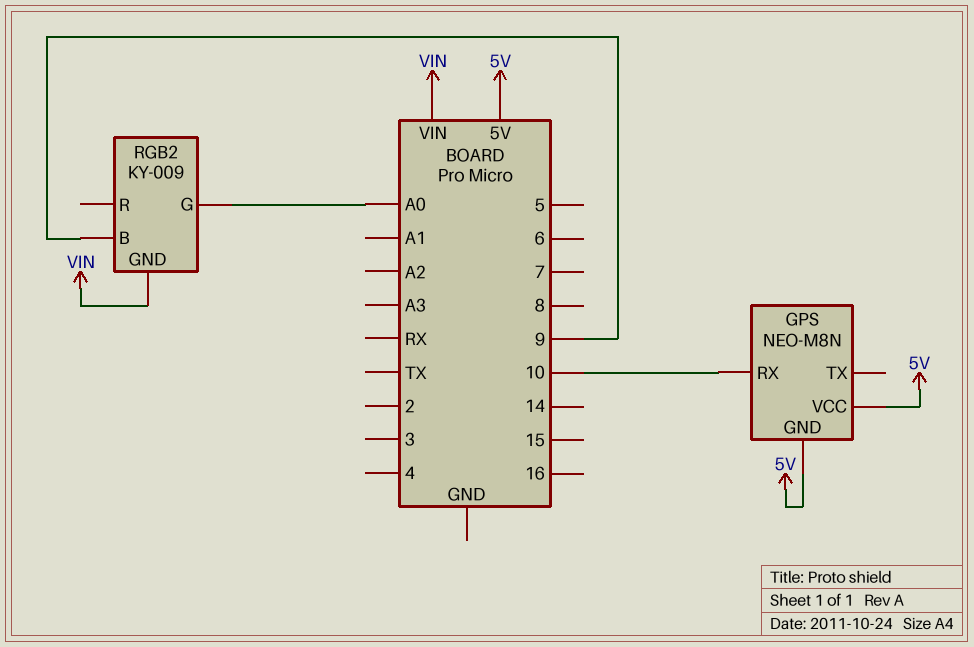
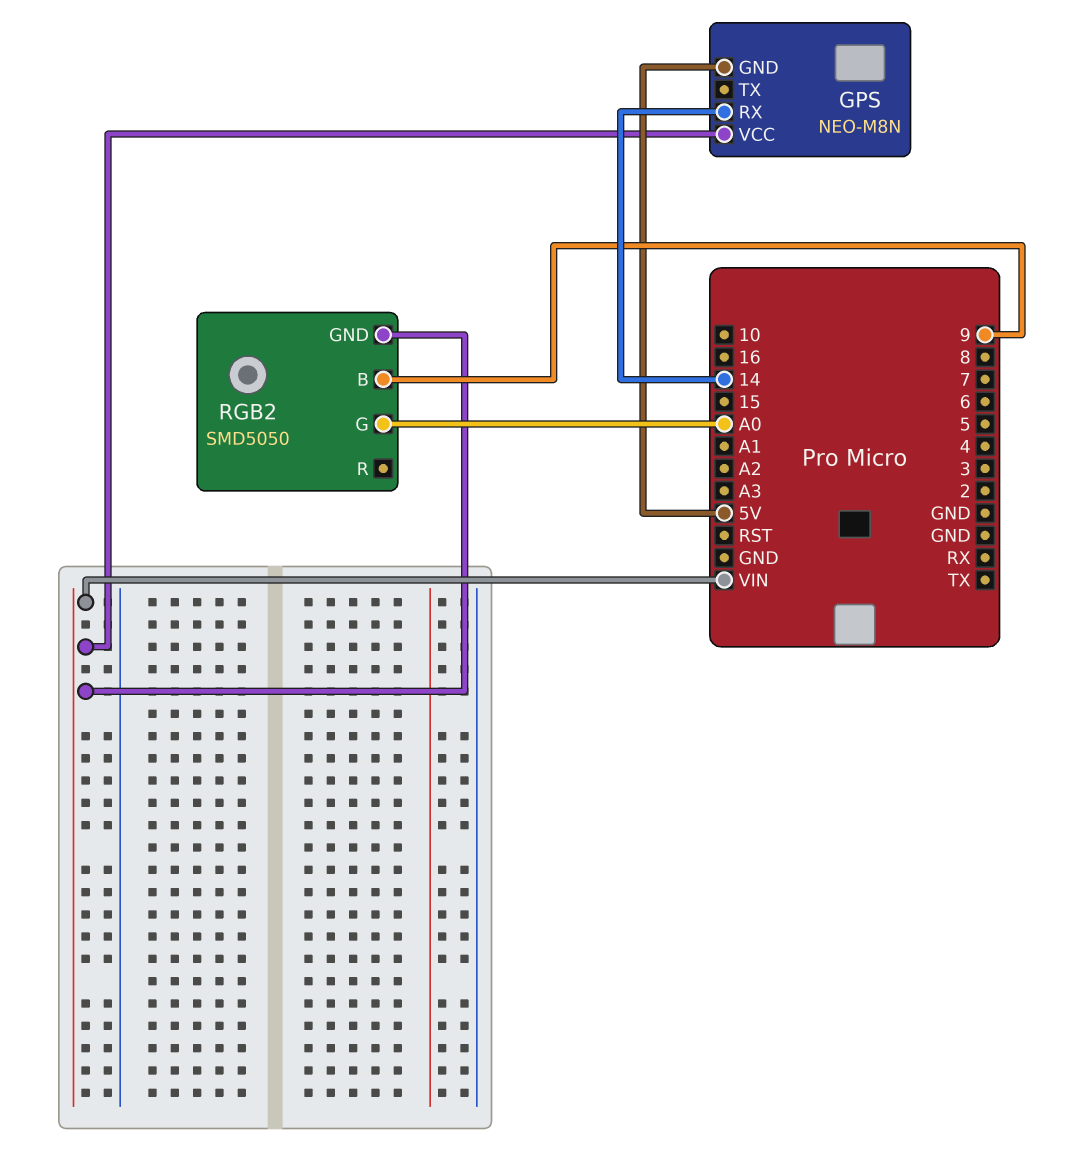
GPS pin RX: 10 -> 14
GPS pin VCC: 5V -> VIN
RGB2: KY-009 -> SMD5050

